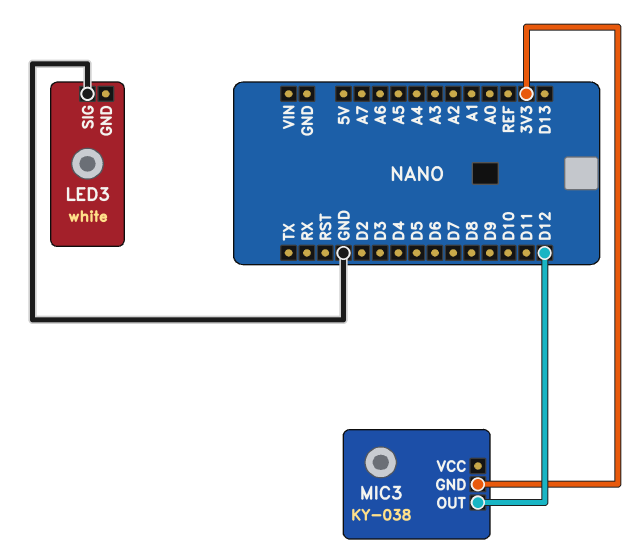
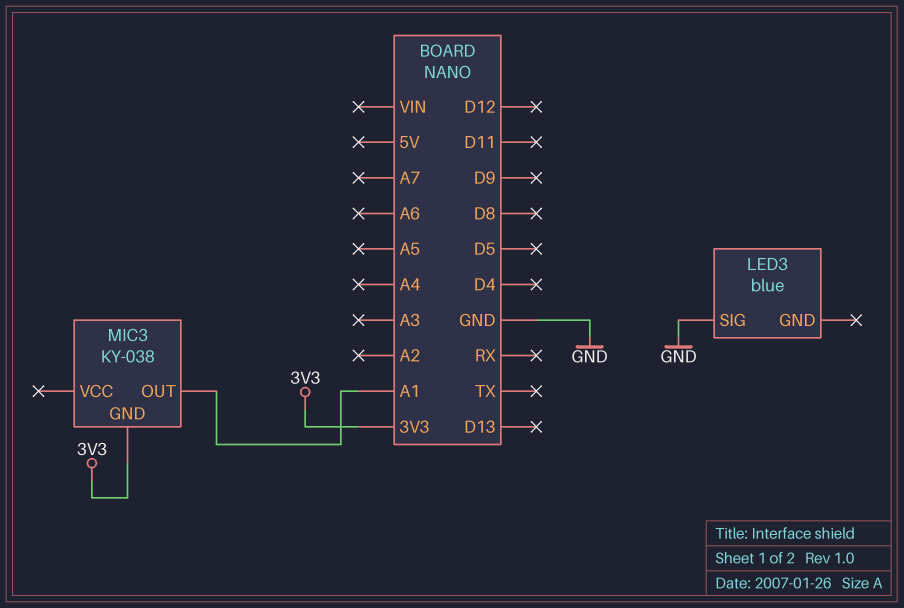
LED3: white -> blue
MIC3 pin OUT: D12 -> A1

